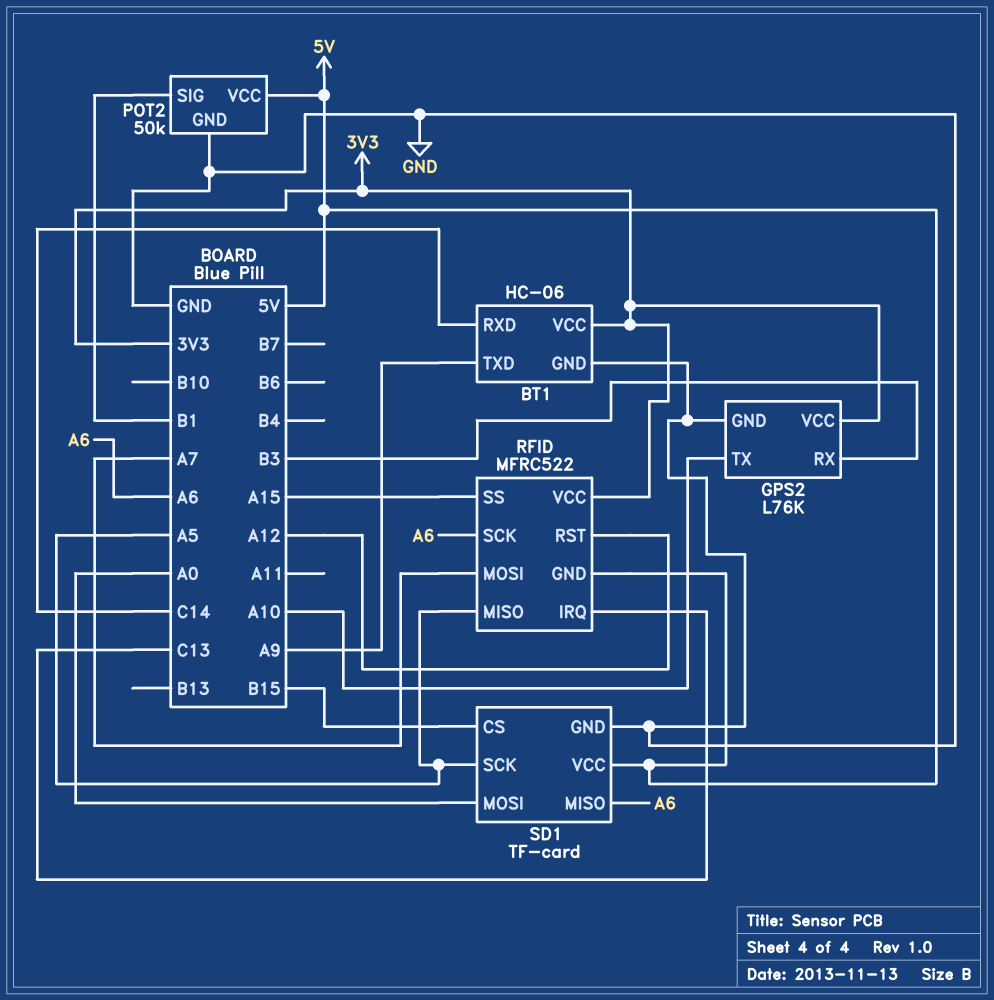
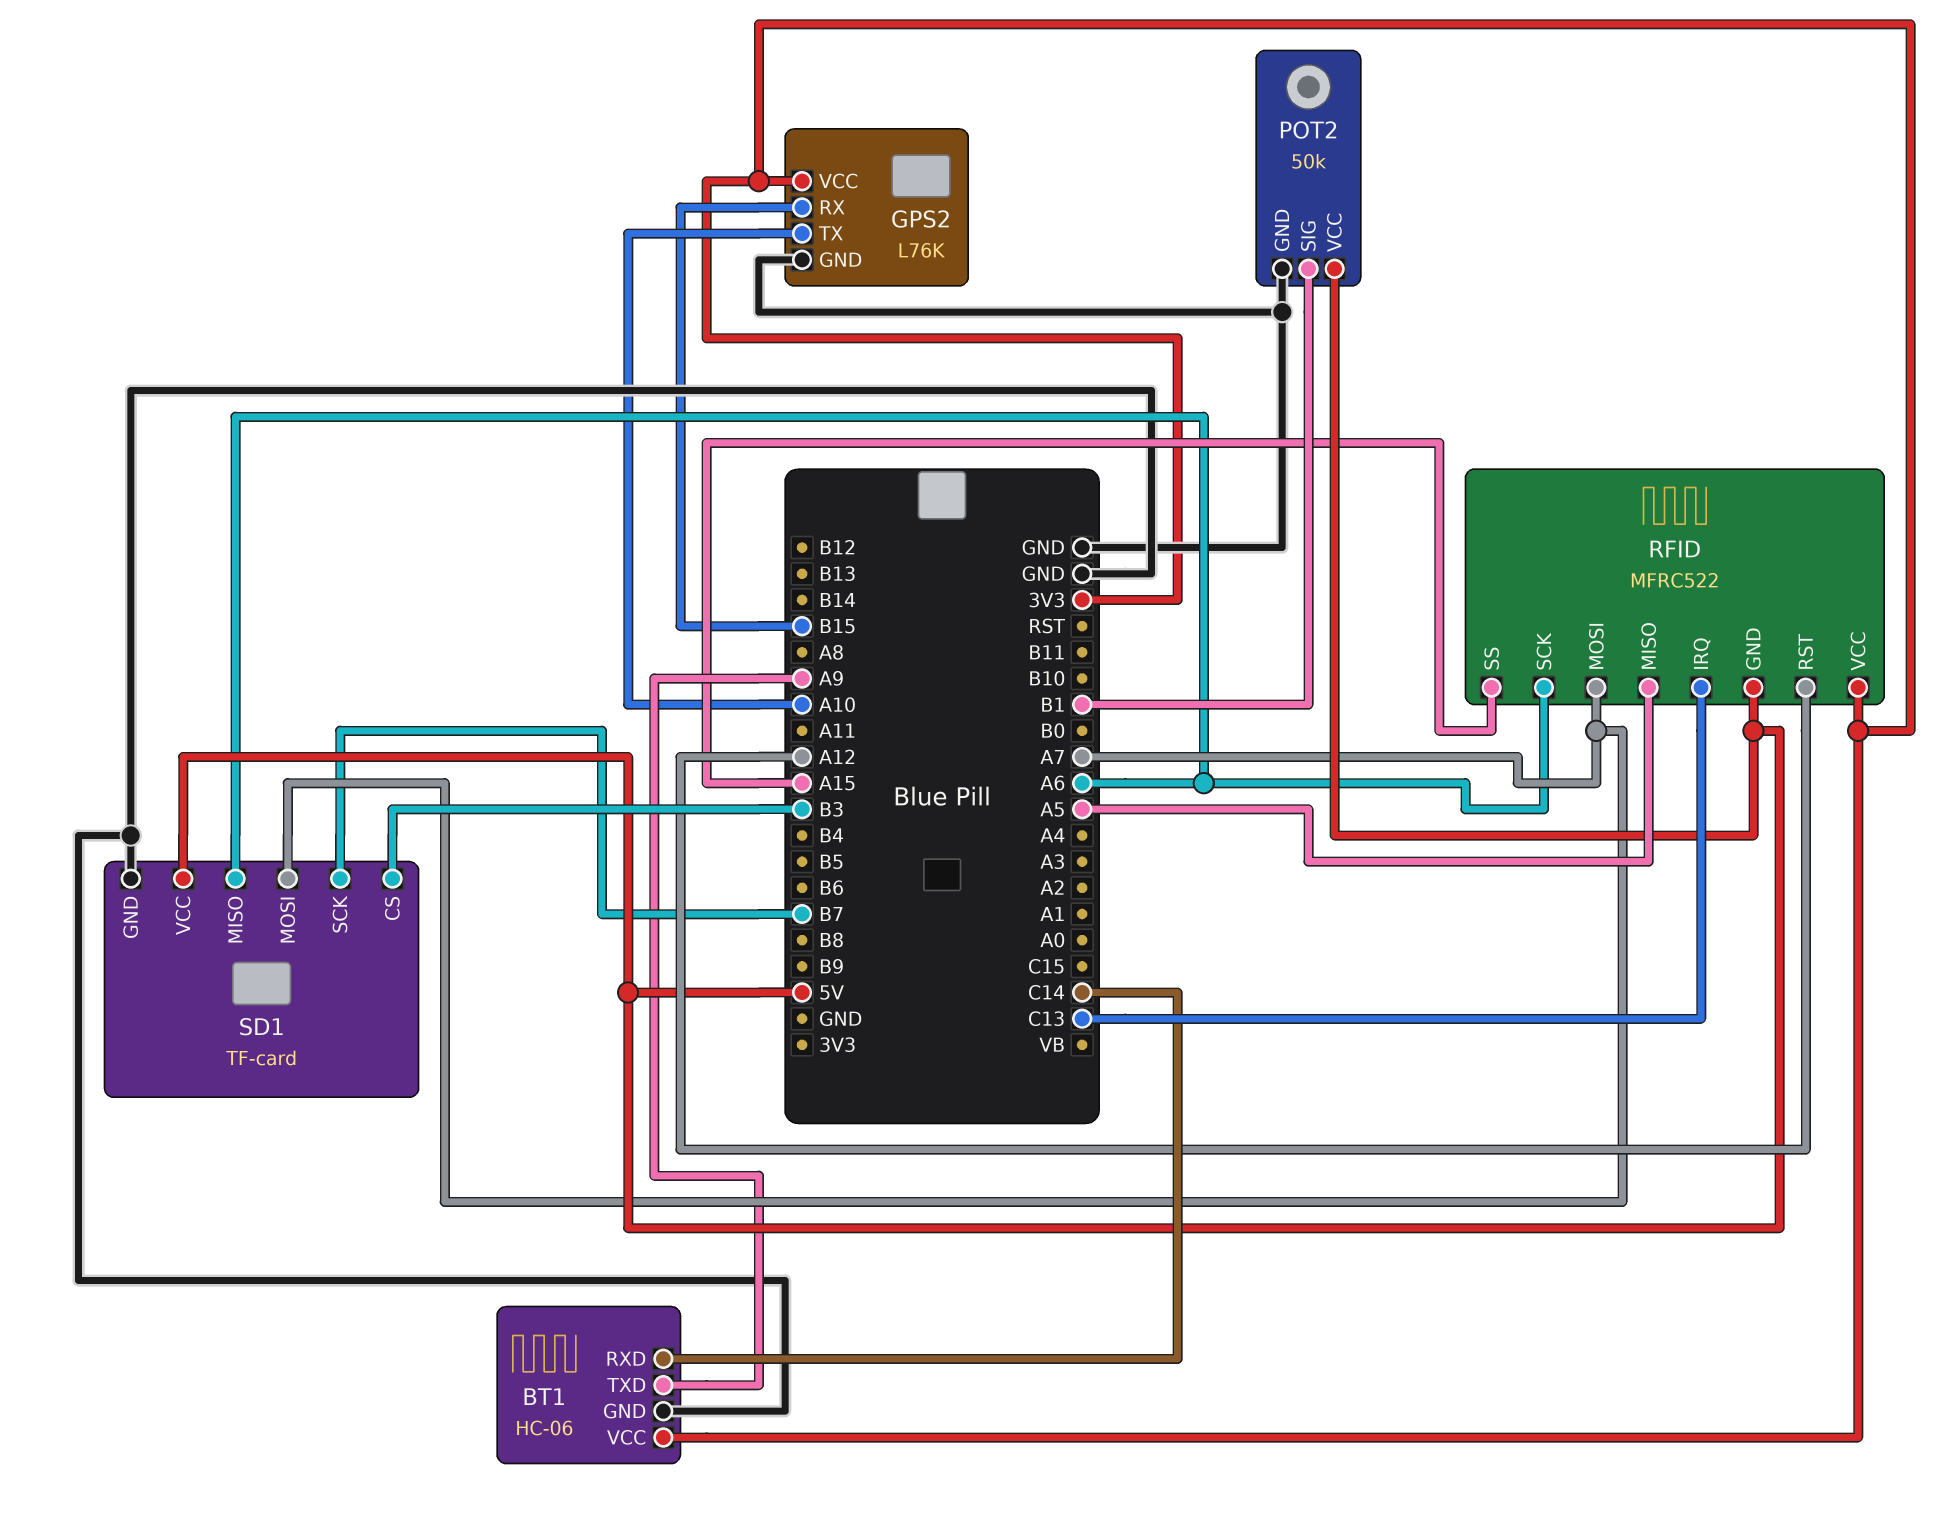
GPS2 pin RX: B3 -> B15
SD1 pin CS: B15 -> B3
SD1 pin MOSI: A0 -> A7
SD1 pin SCK: A5 -> B7

